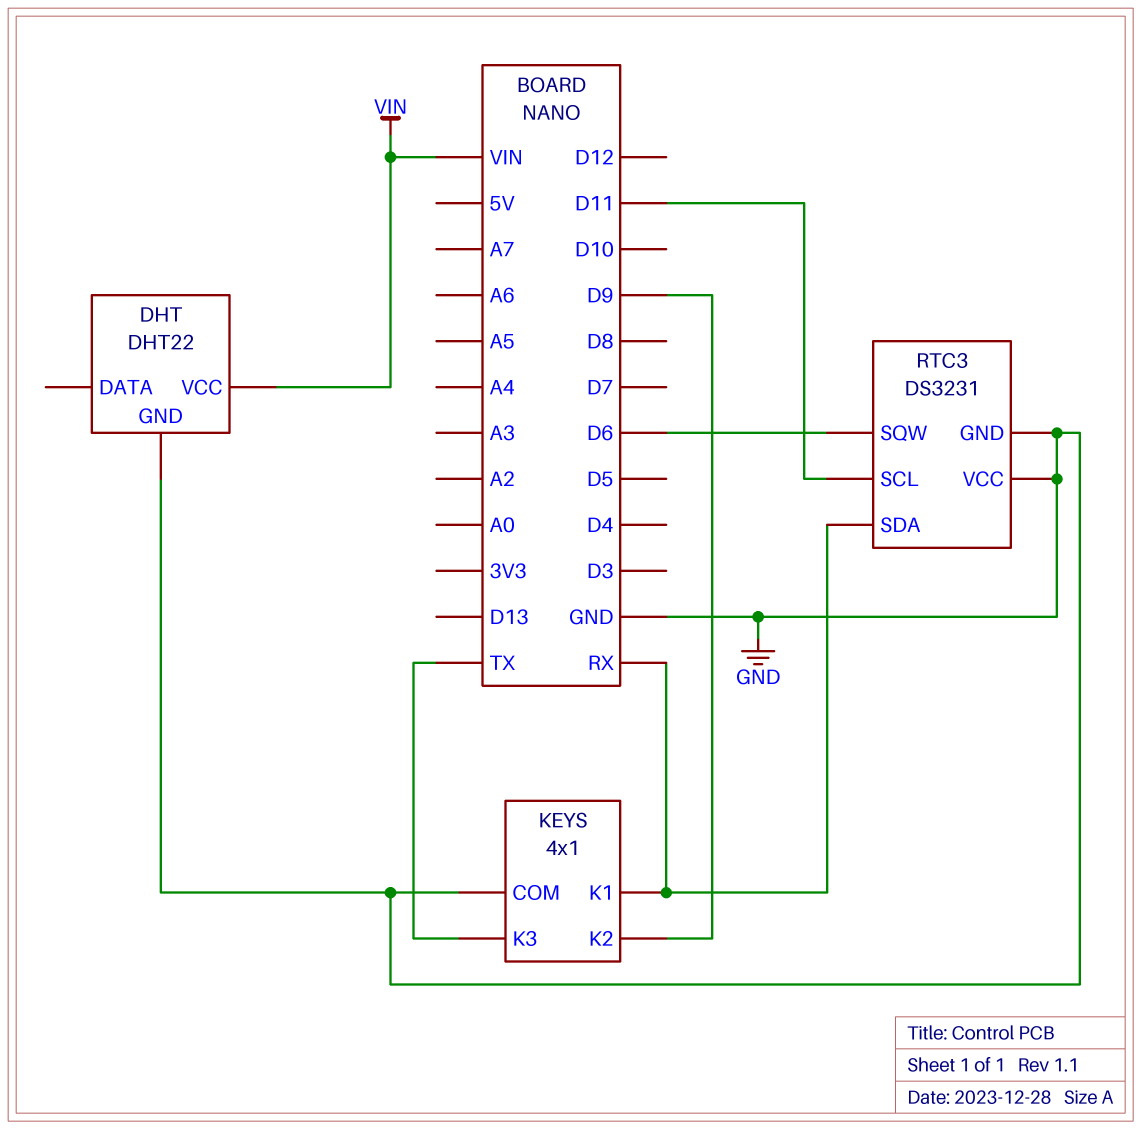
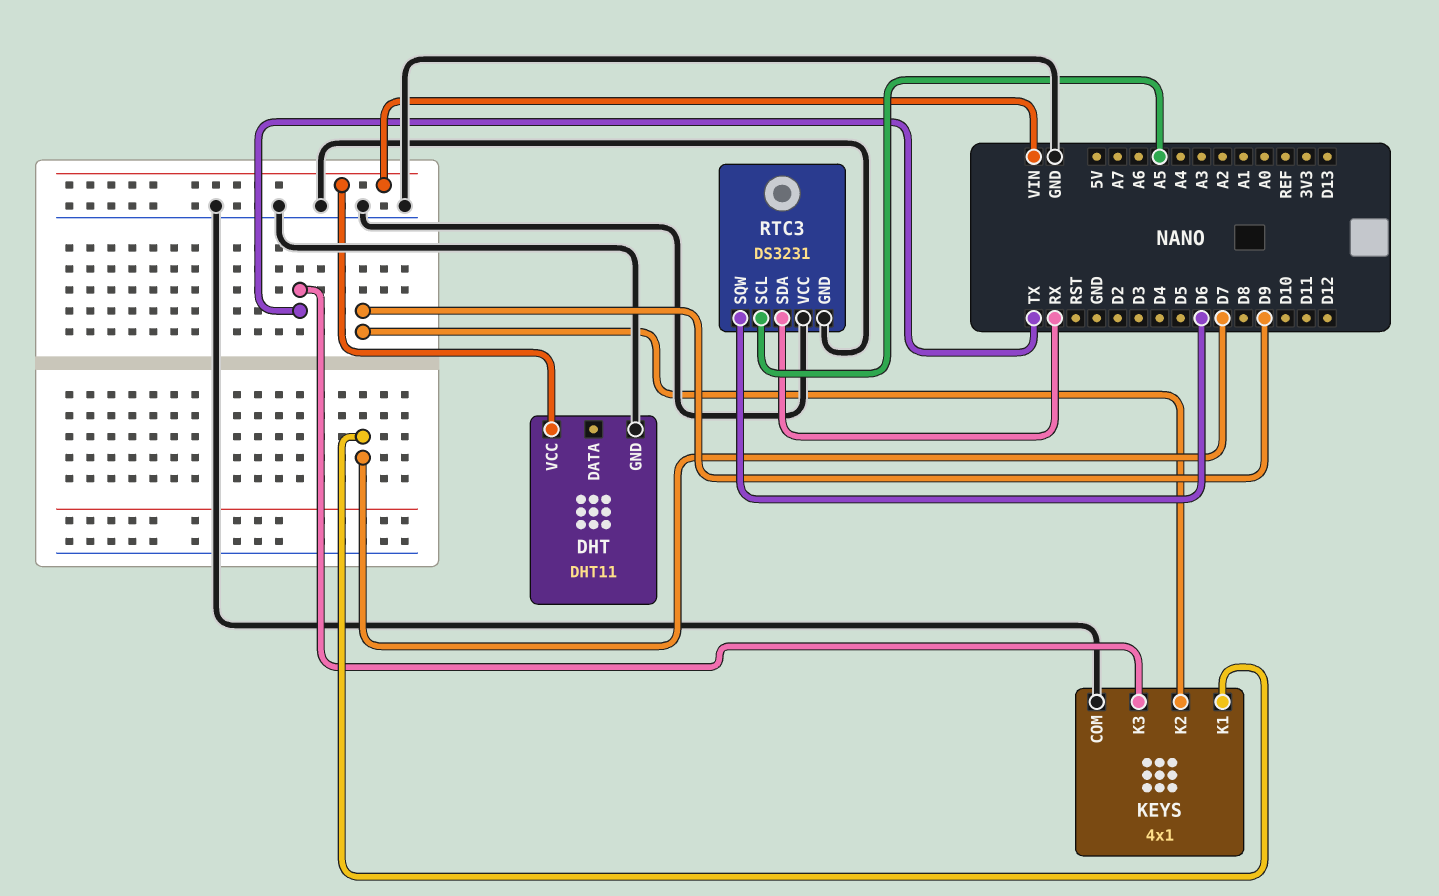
DHT: DHT22 -> DHT11
KEYS pin K1: RX -> D7
RTC3 pin SCL: D11 -> A5

